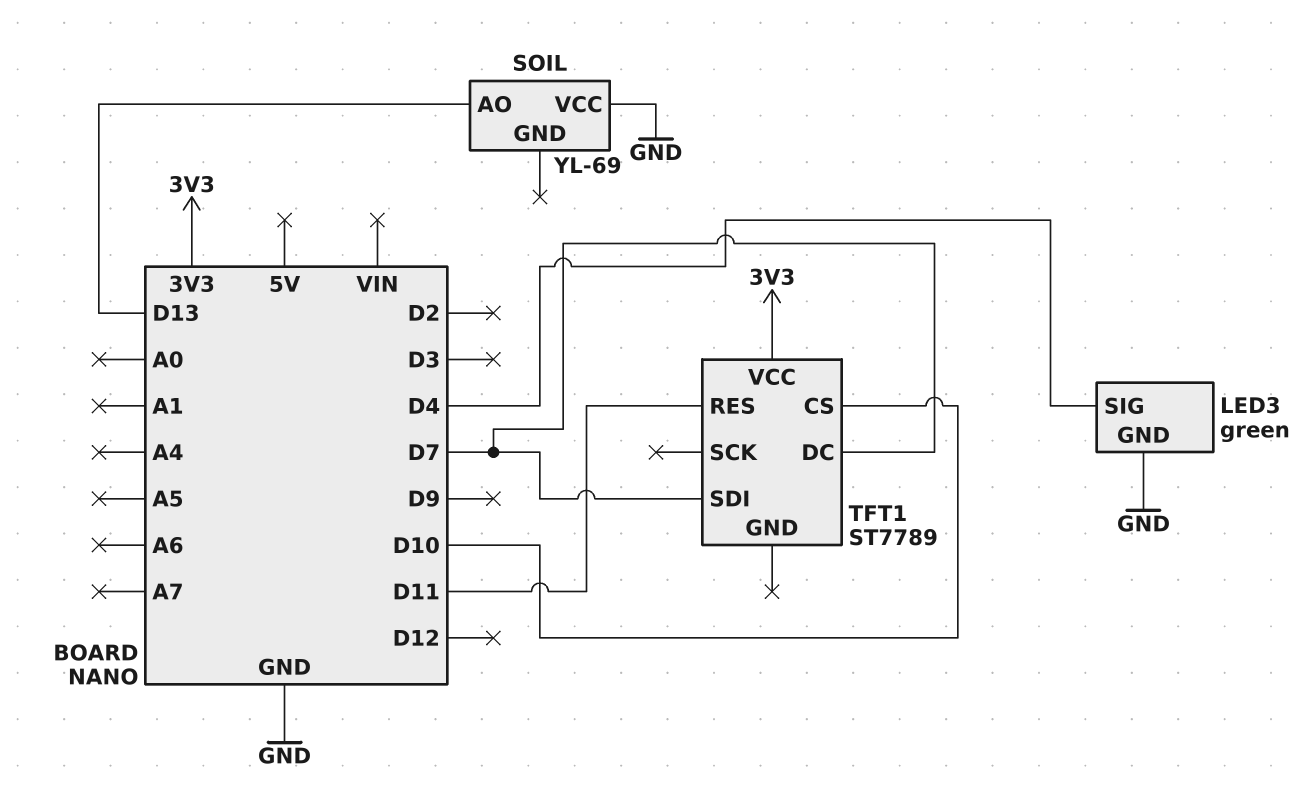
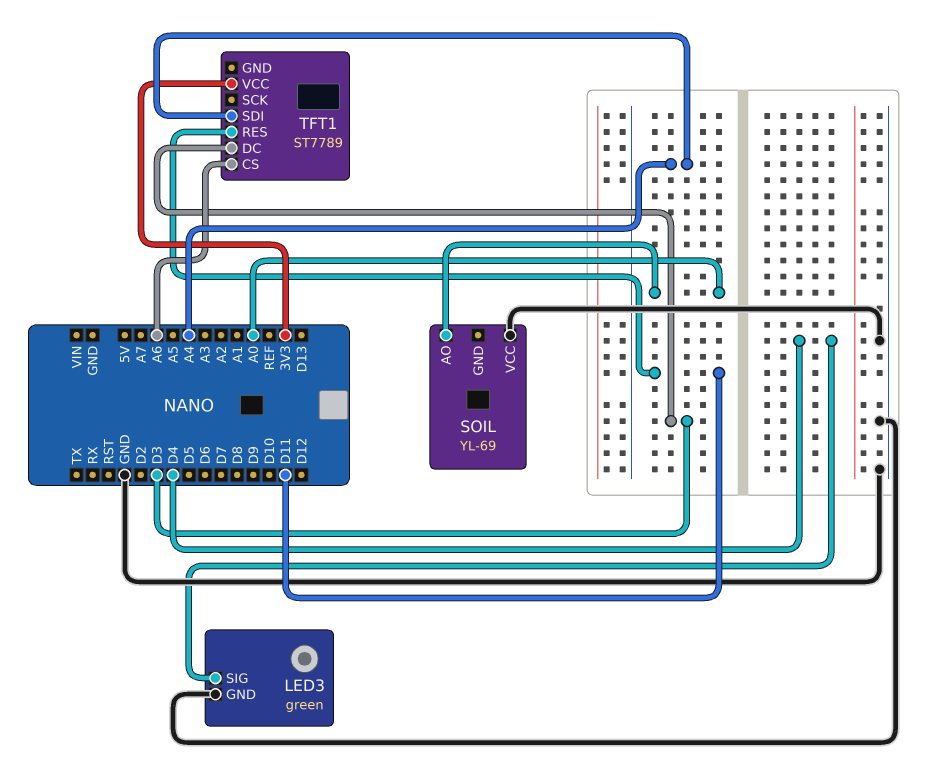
SOIL pin AO: D13 -> A0
TFT1 pin CS: D10 -> A6
TFT1 pin DC: D7 -> D3
TFT1 pin SDI: D7 -> A4

